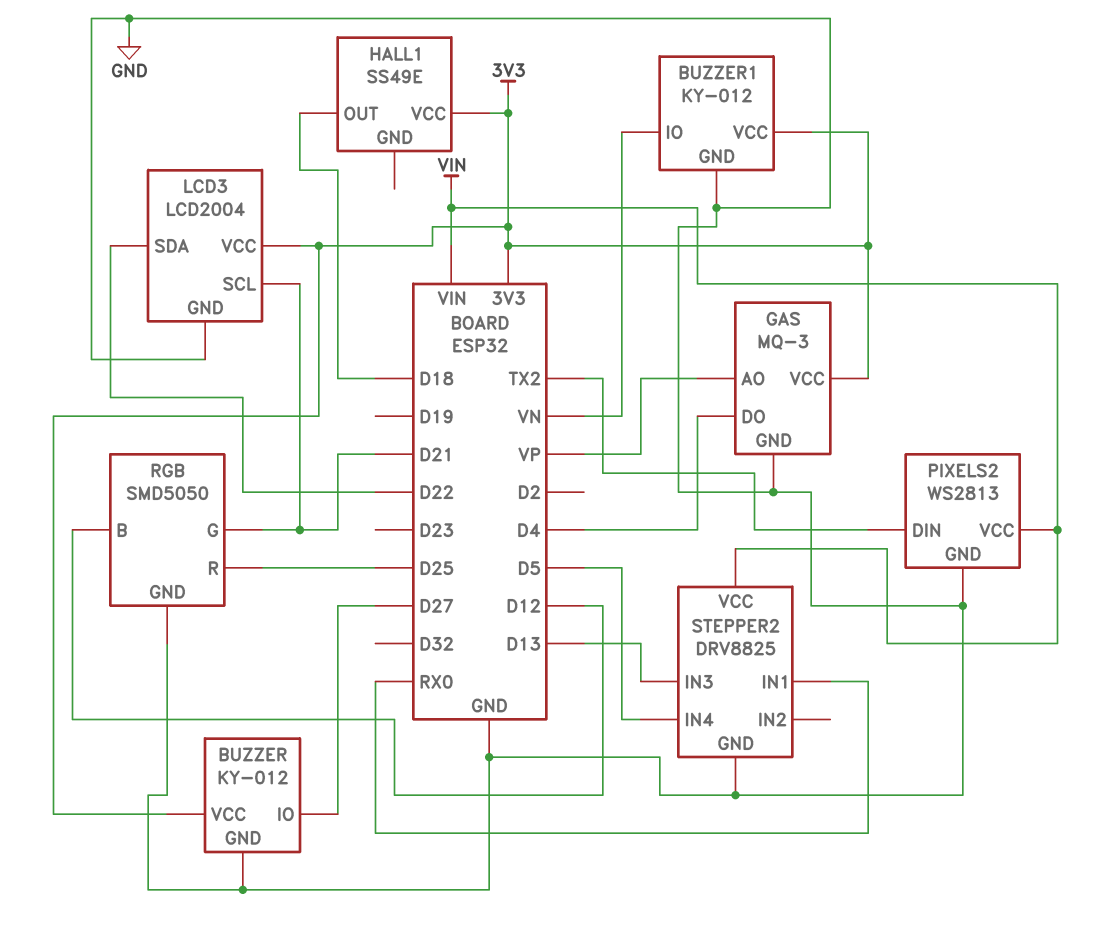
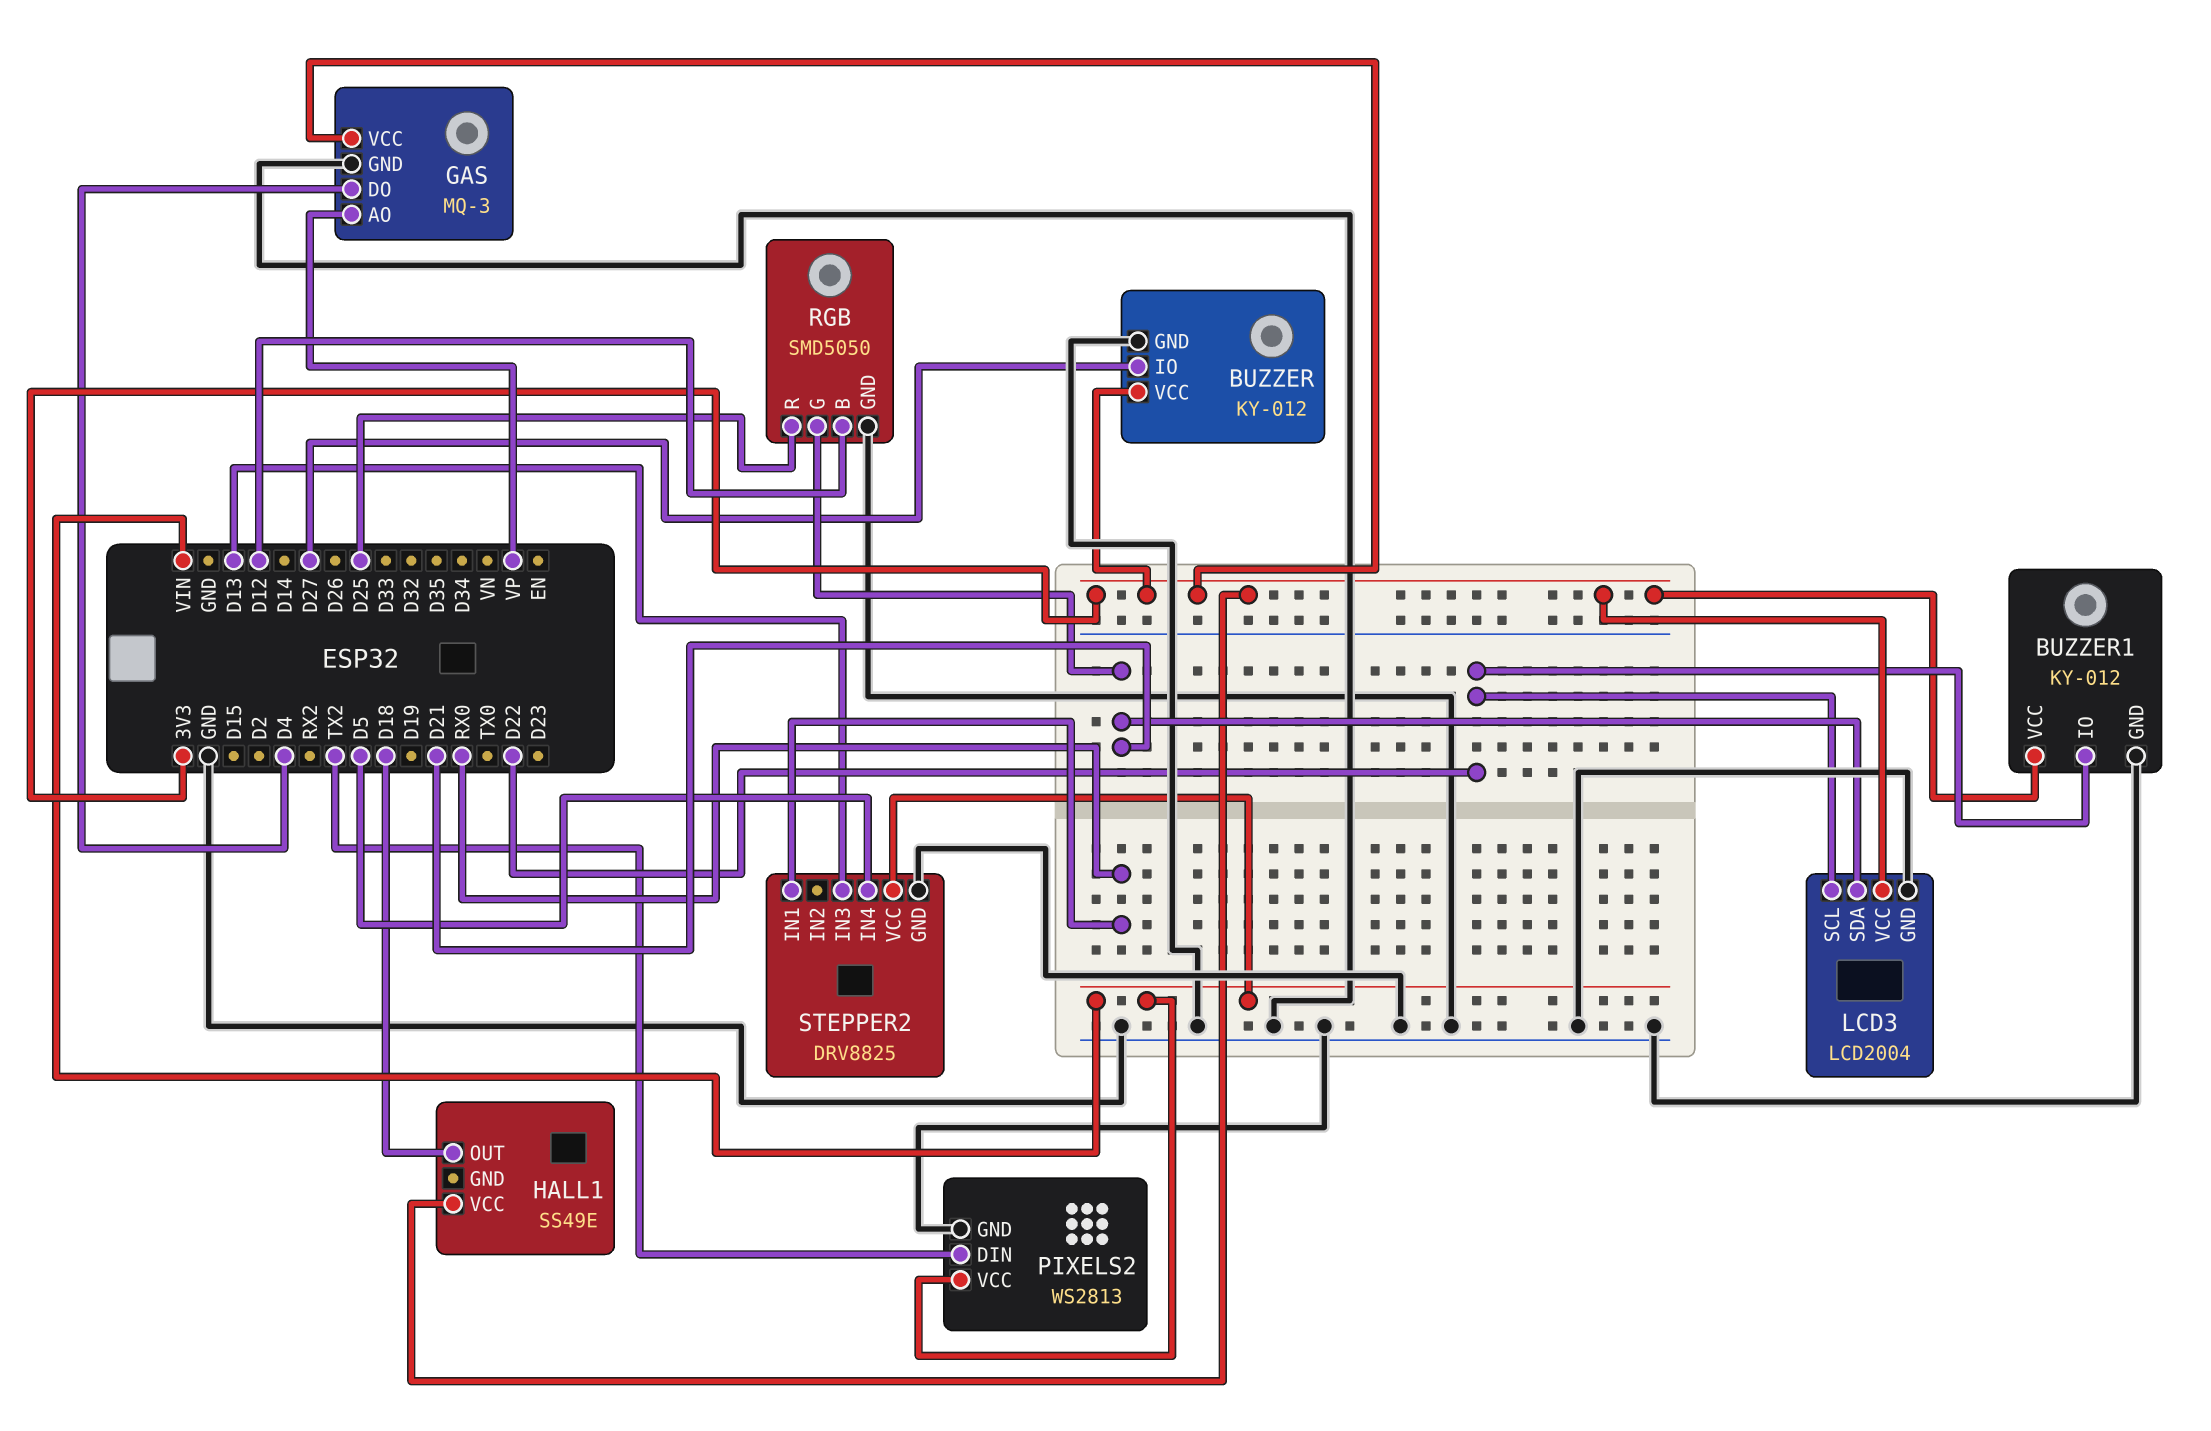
BUZZER1 pin IO: VN -> D22
LCD3 pin SCL: D21 -> D22
LCD3 pin SDA: D22 -> D21

